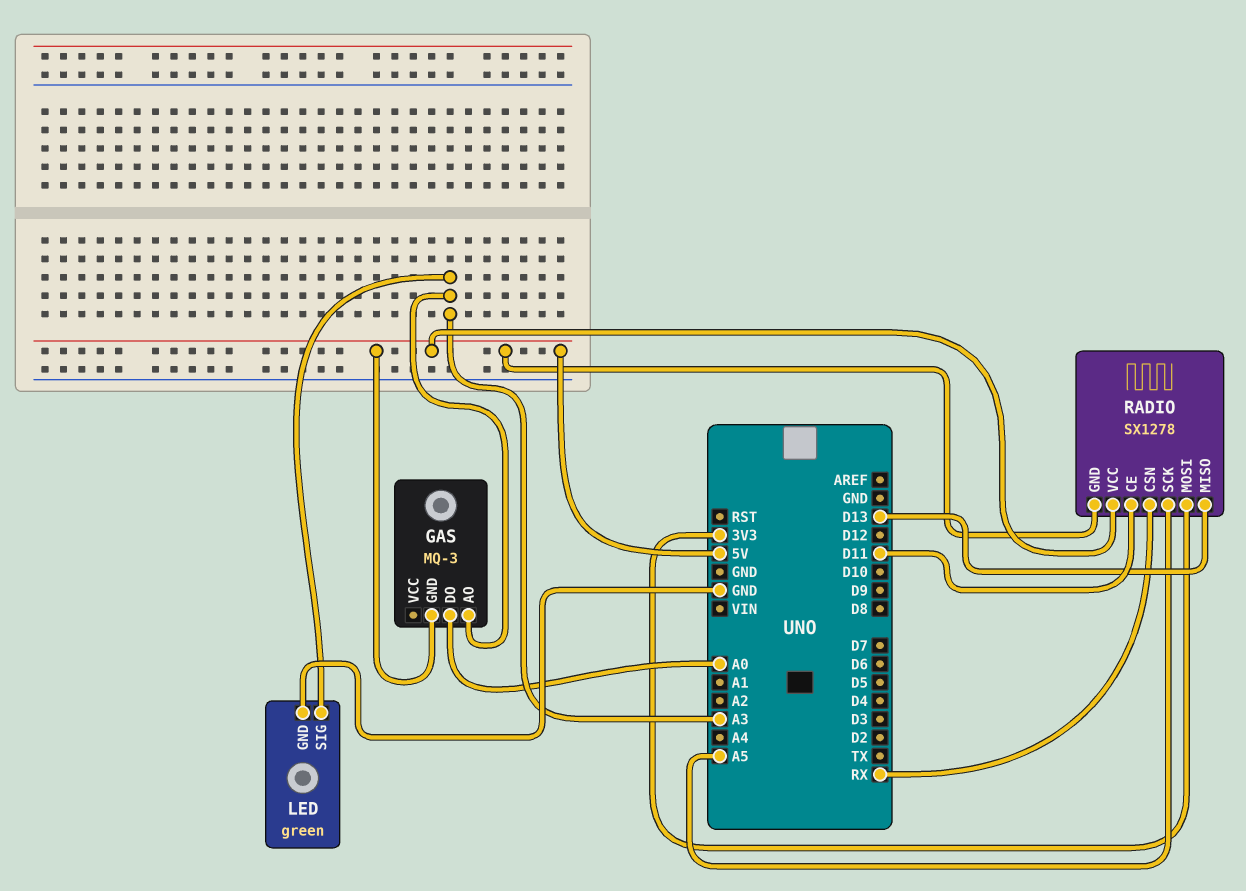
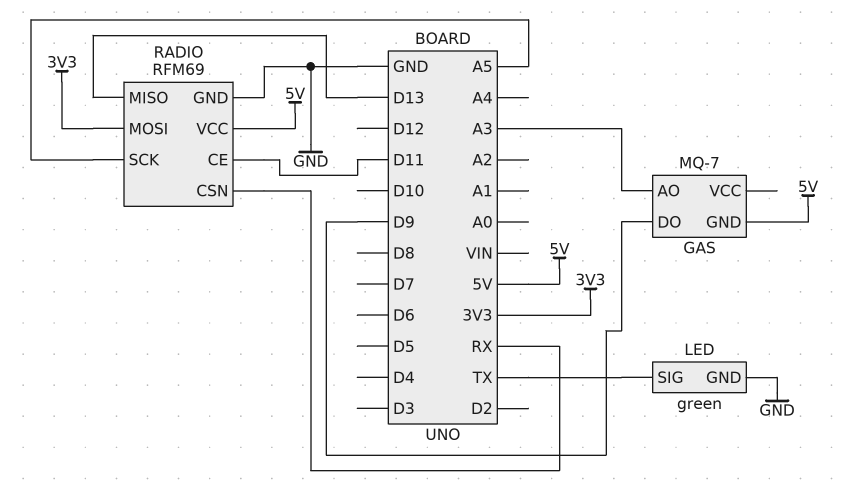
GAS: MQ-3 -> MQ-7
GAS pin DO: A0 -> D9
LED pin SIG: A3 -> TX
RADIO: SX1278 -> RFM69
RADIO pin GND: 5V -> GND

